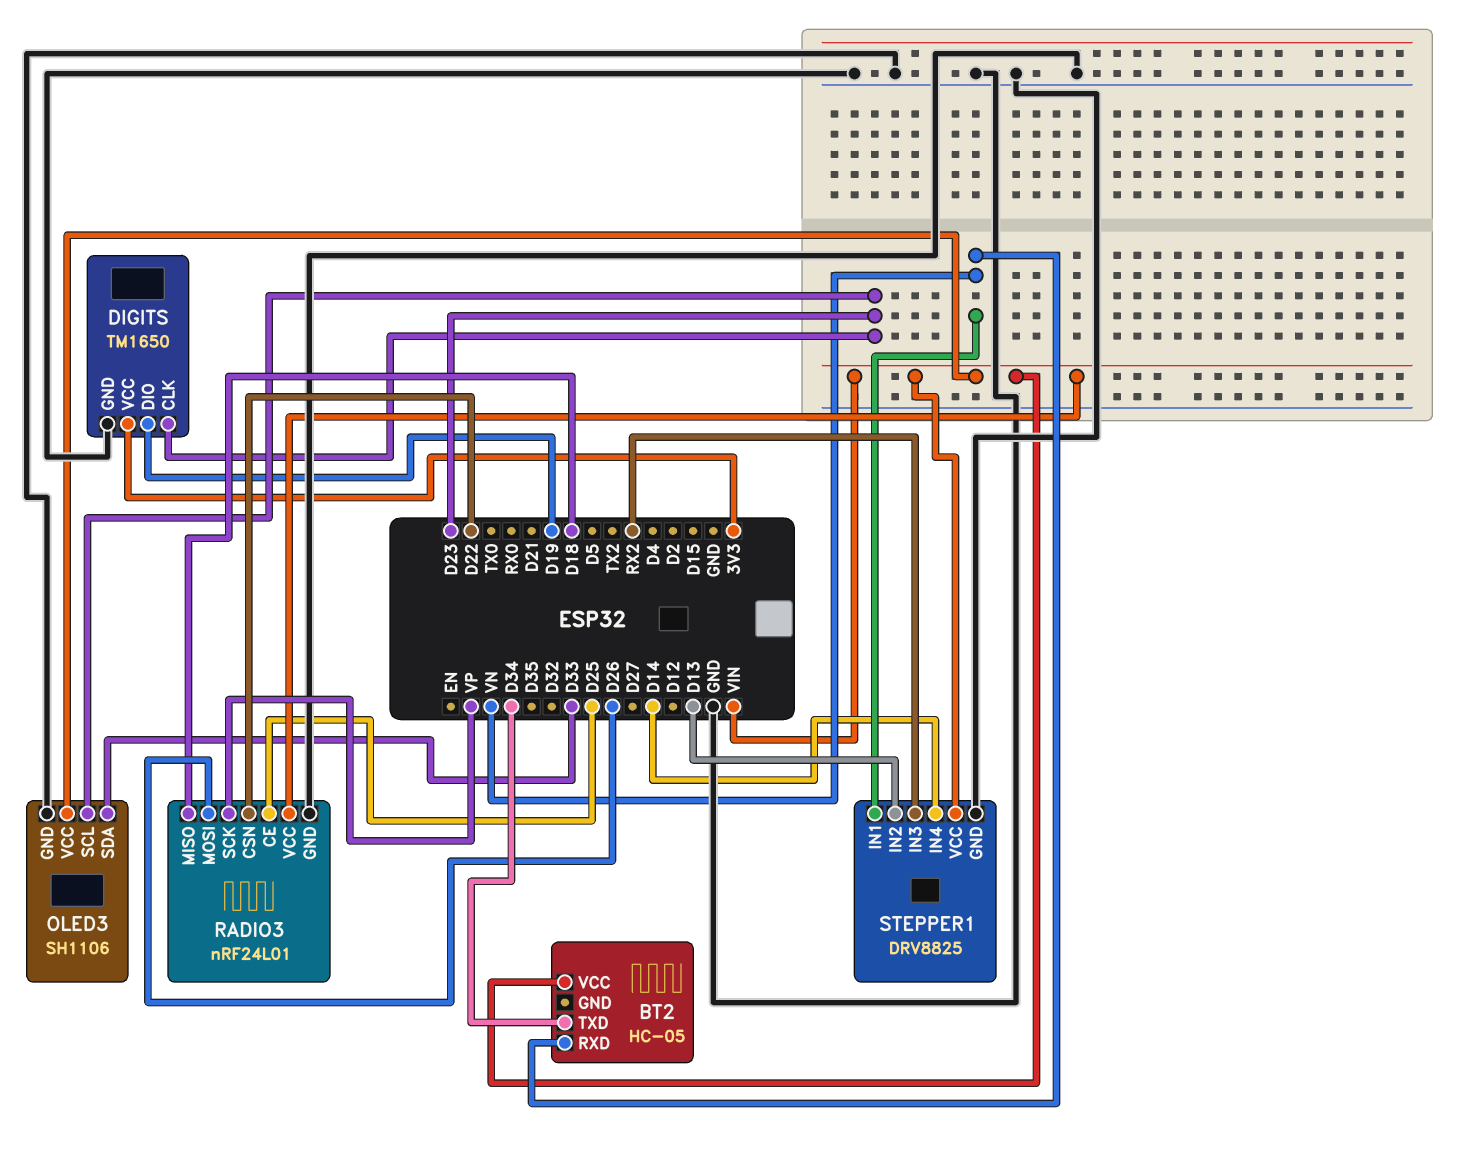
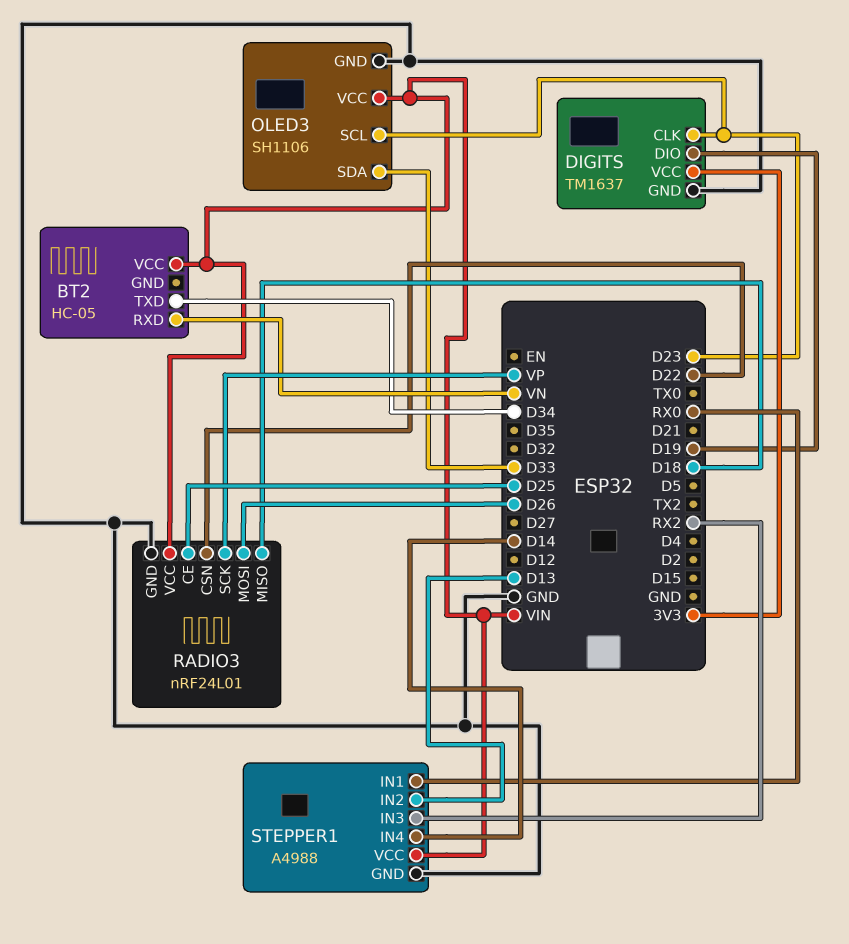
DIGITS: TM1650 -> TM1637
STEPPER1: DRV8825 -> A4988
STEPPER1 pin IN1: VN -> RX0

